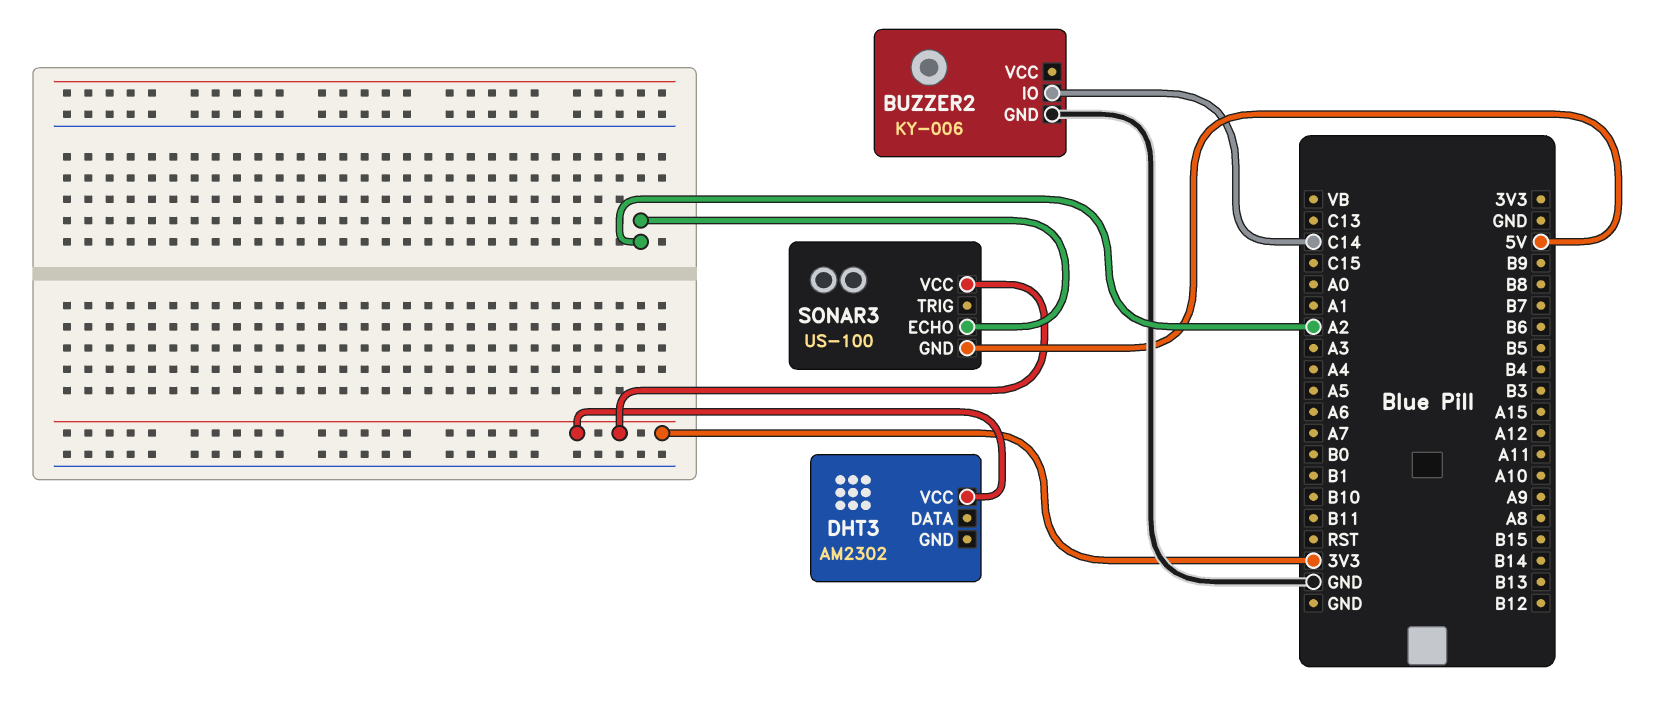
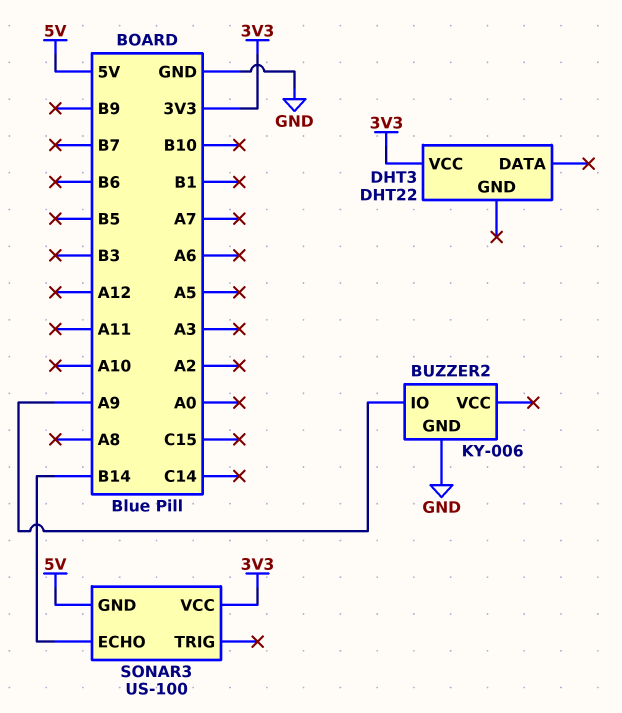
BUZZER2 pin IO: C14 -> A9
DHT3: AM2302 -> DHT22
SONAR3 pin ECHO: A2 -> B14

